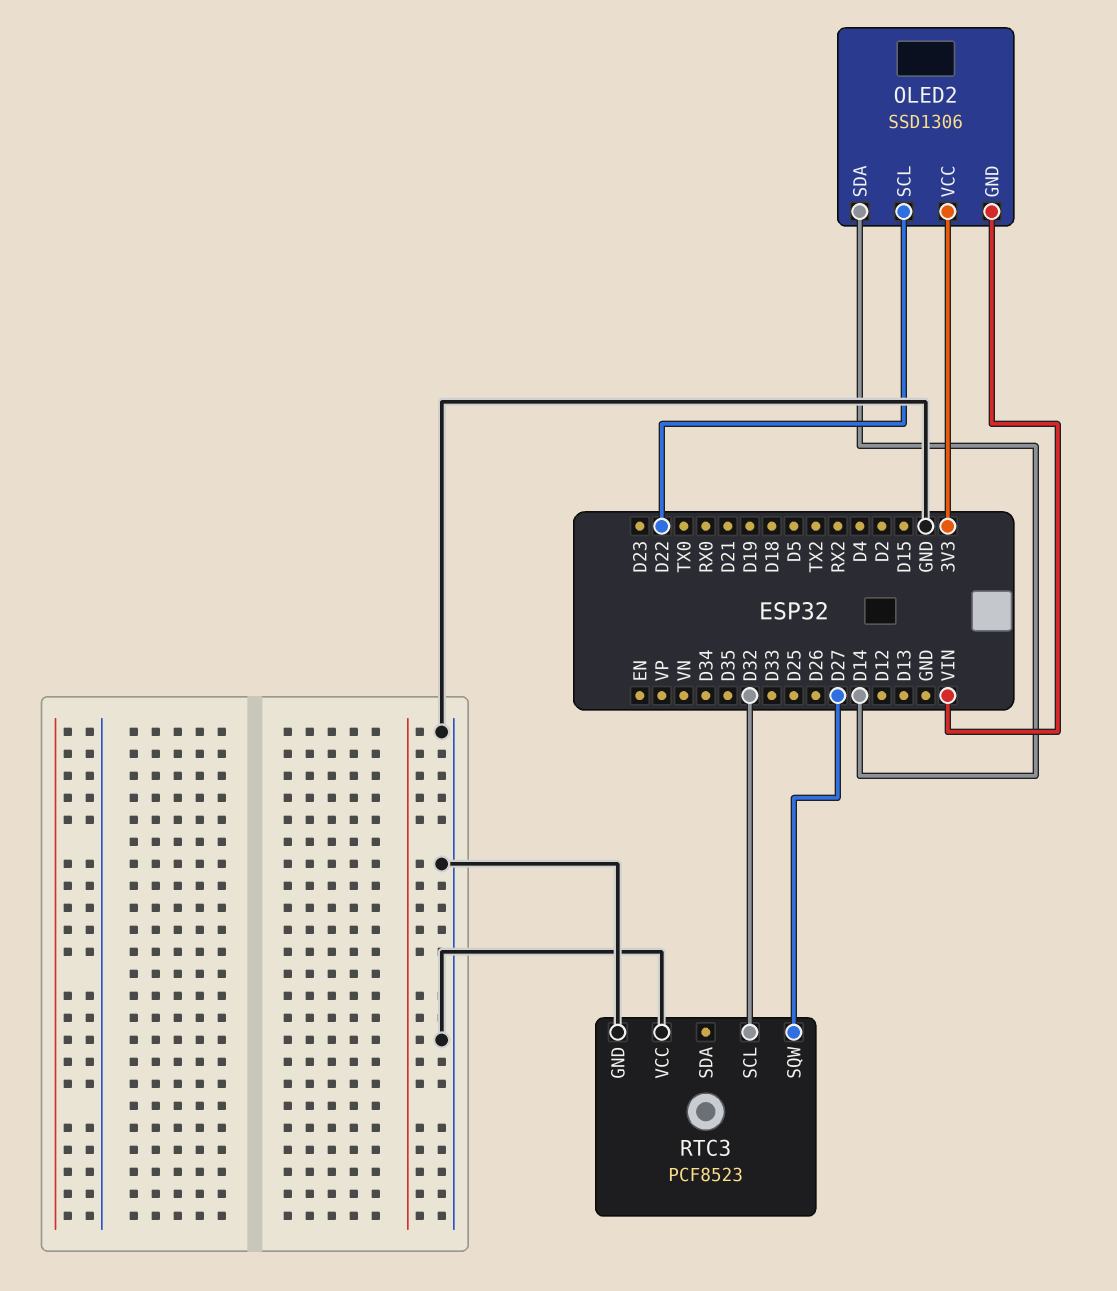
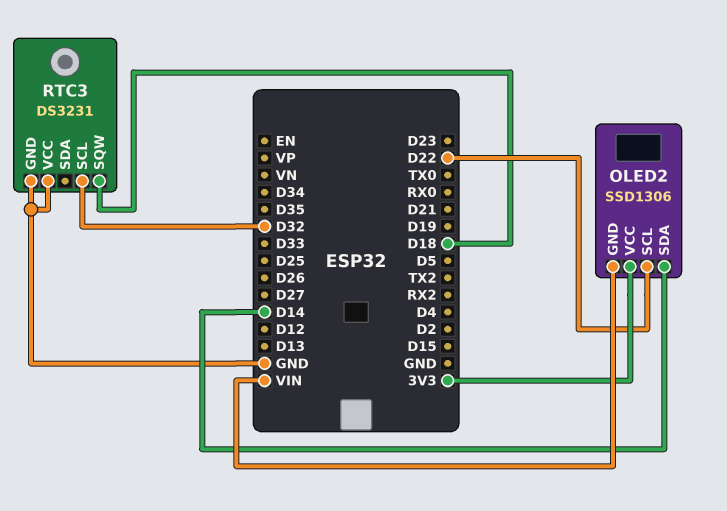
RTC3: PCF8523 -> DS3231
RTC3 pin SQW: D27 -> D18

